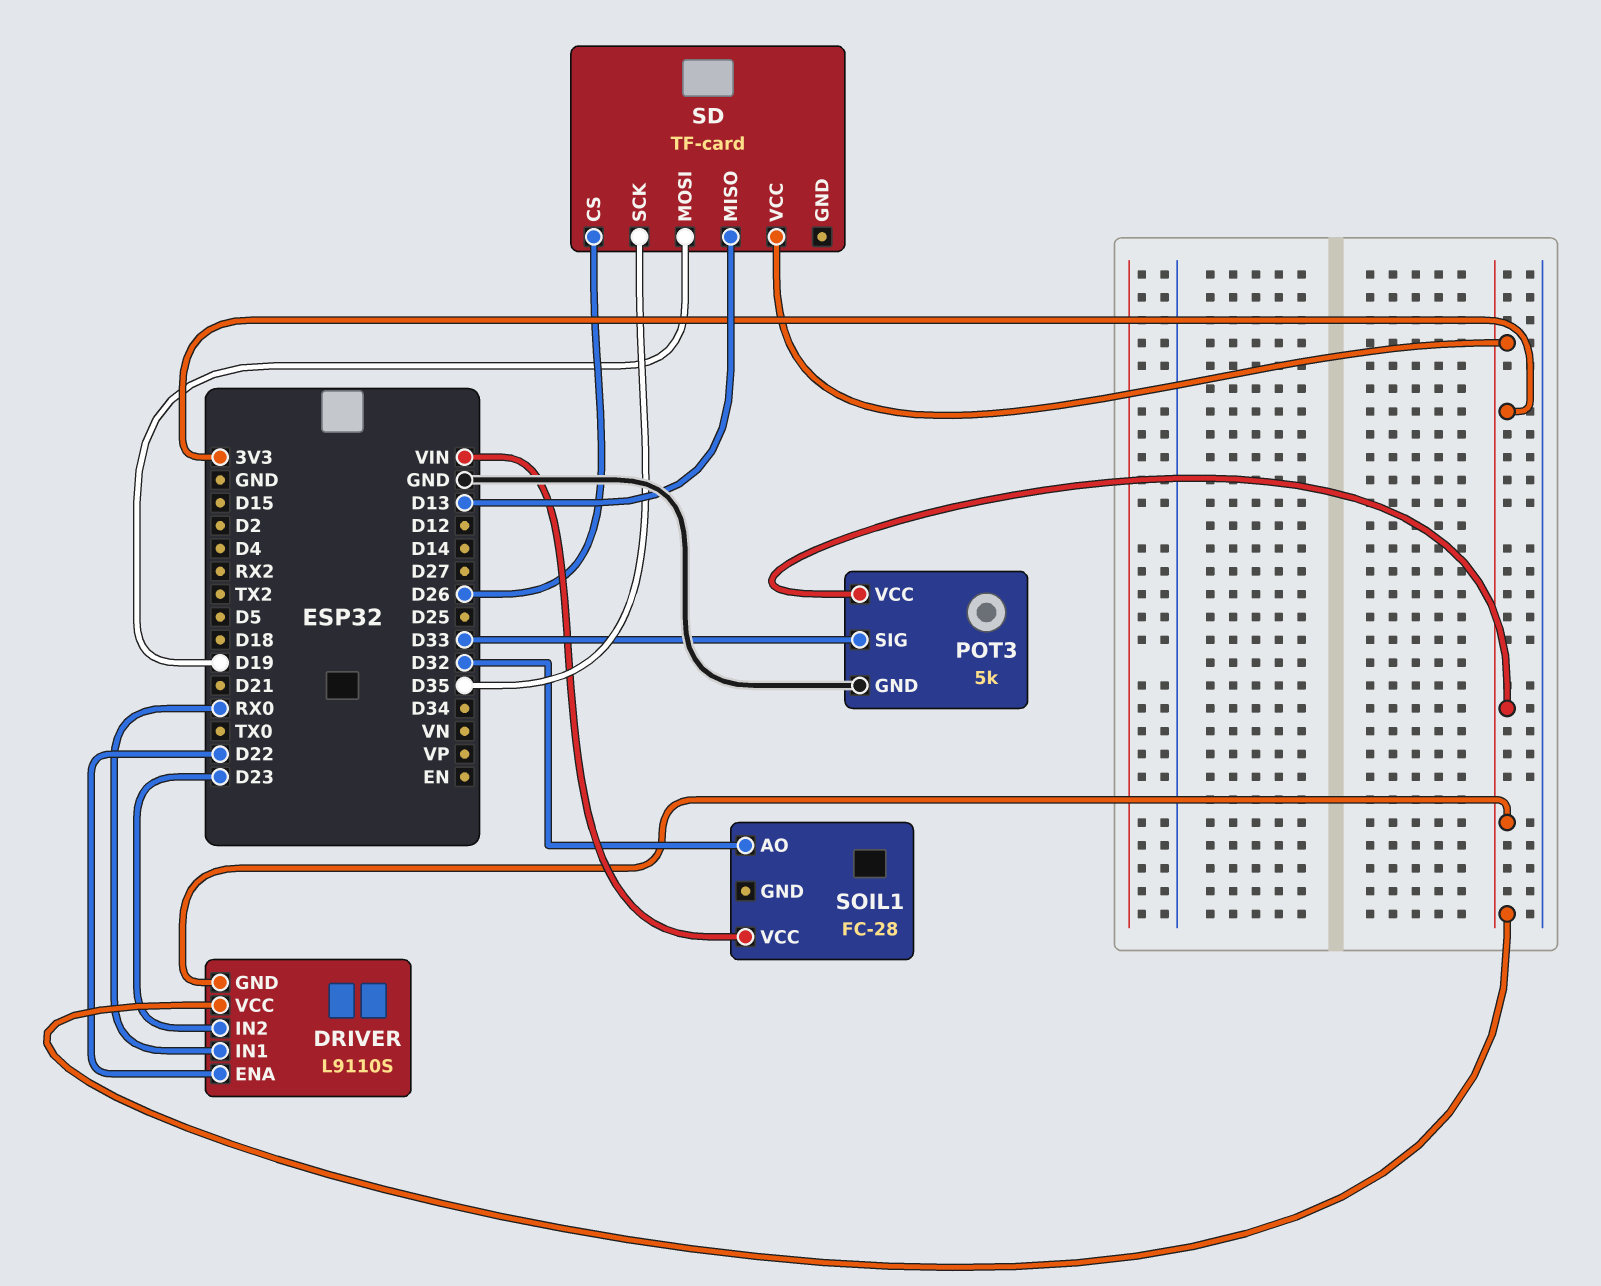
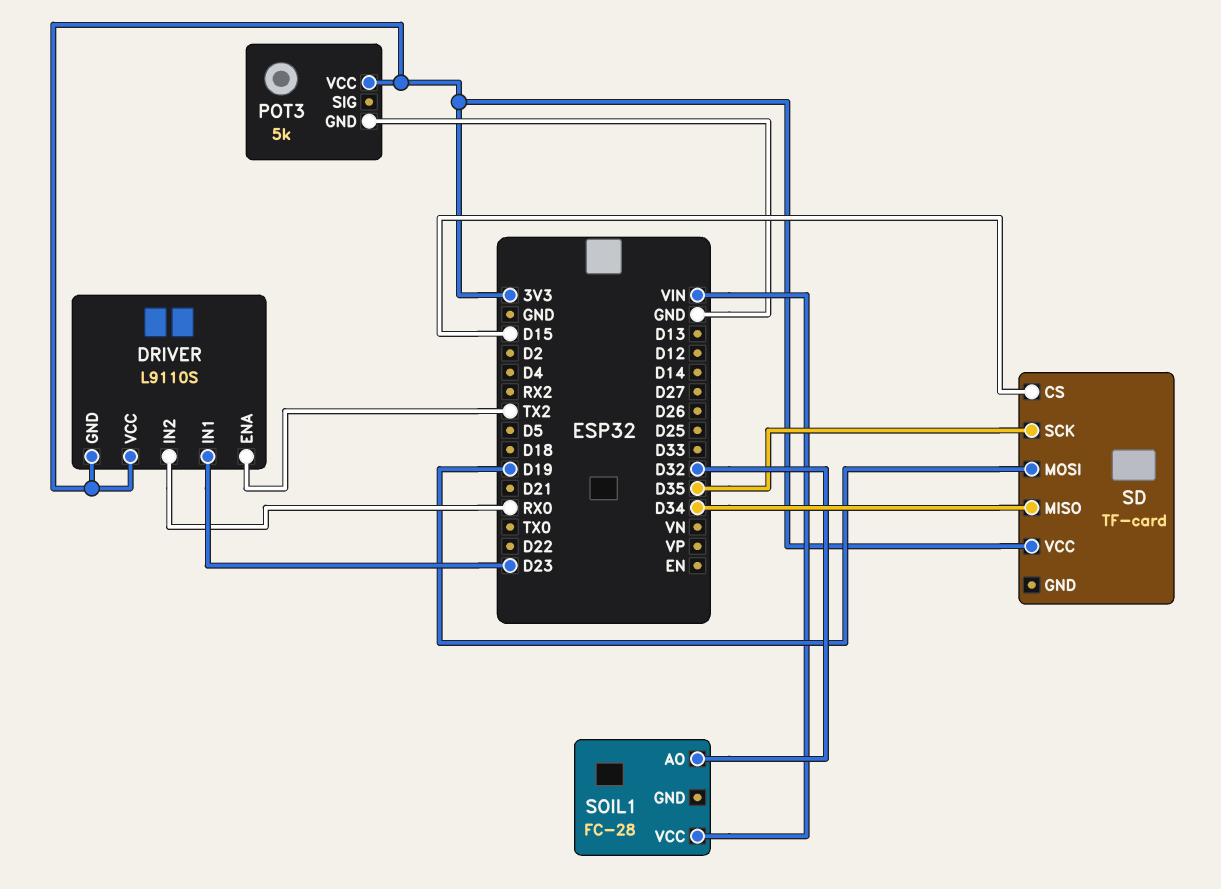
DRIVER pin ENA: D22 -> TX2
DRIVER pin IN1: RX0 -> D23
DRIVER pin IN2: D23 -> RX0
POT3 pin SIG: D33 -> none
SD pin CS: D26 -> D15
SD pin MISO: D13 -> D34

